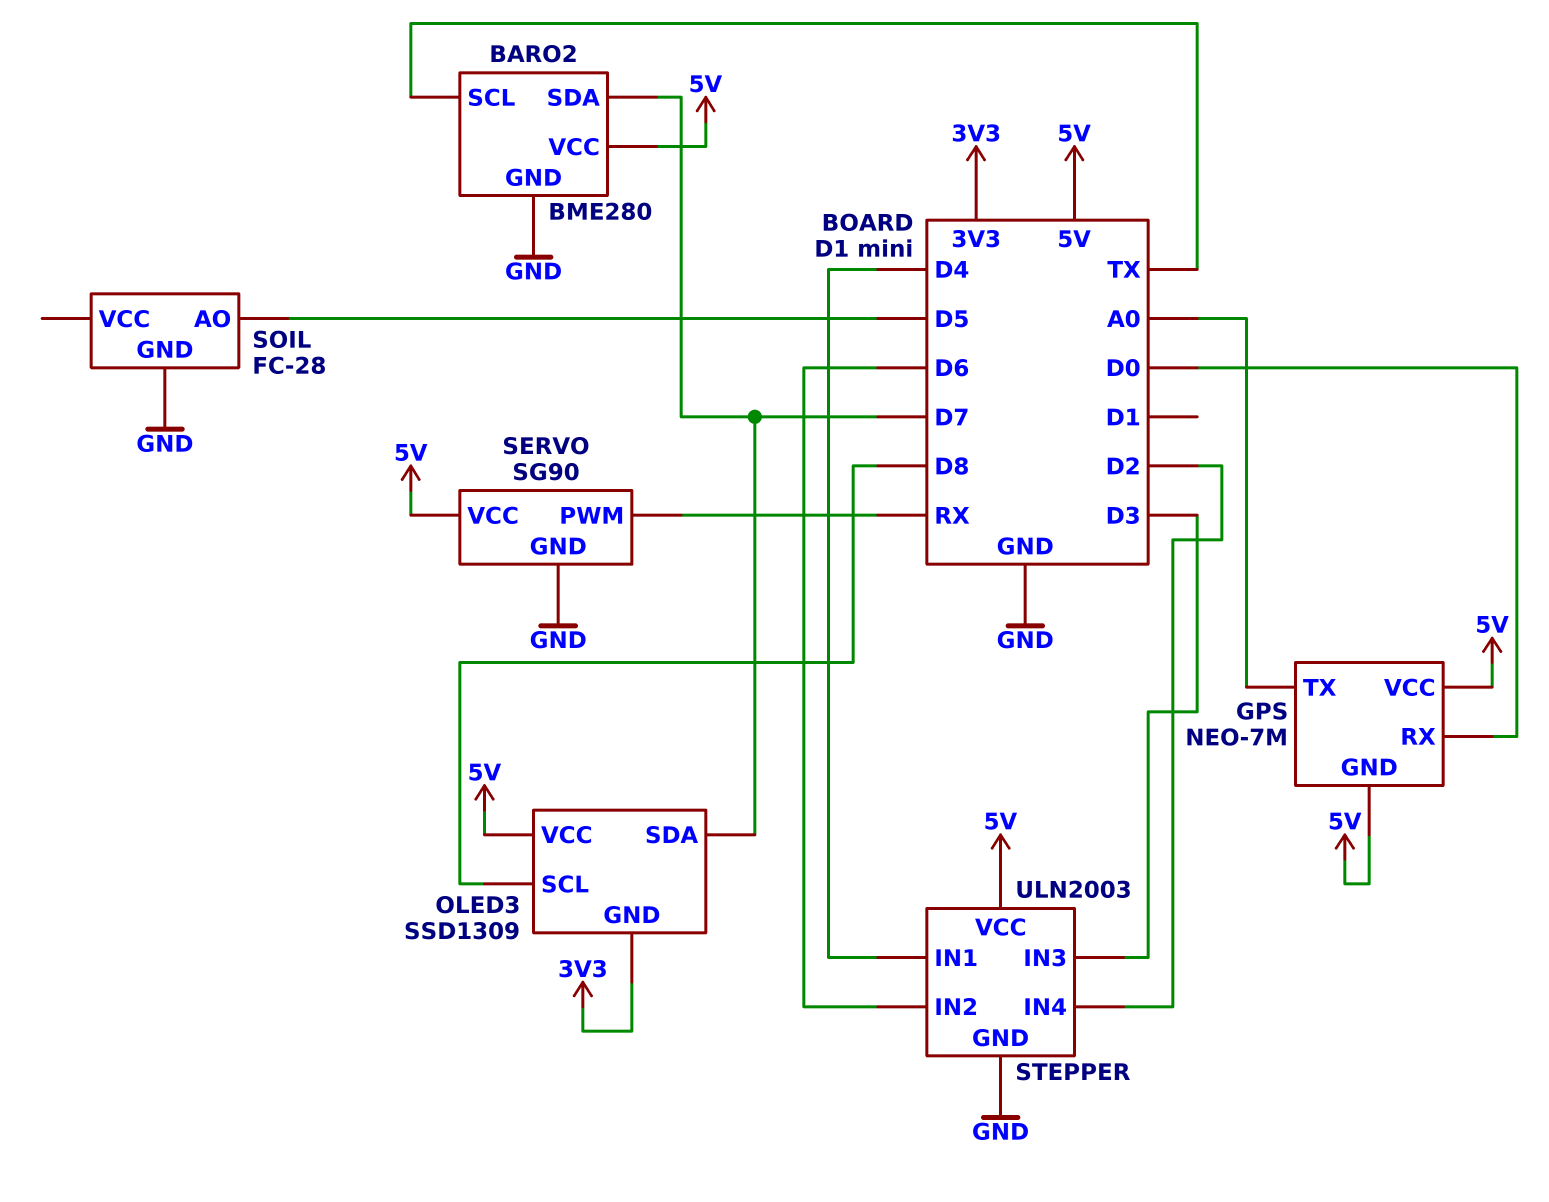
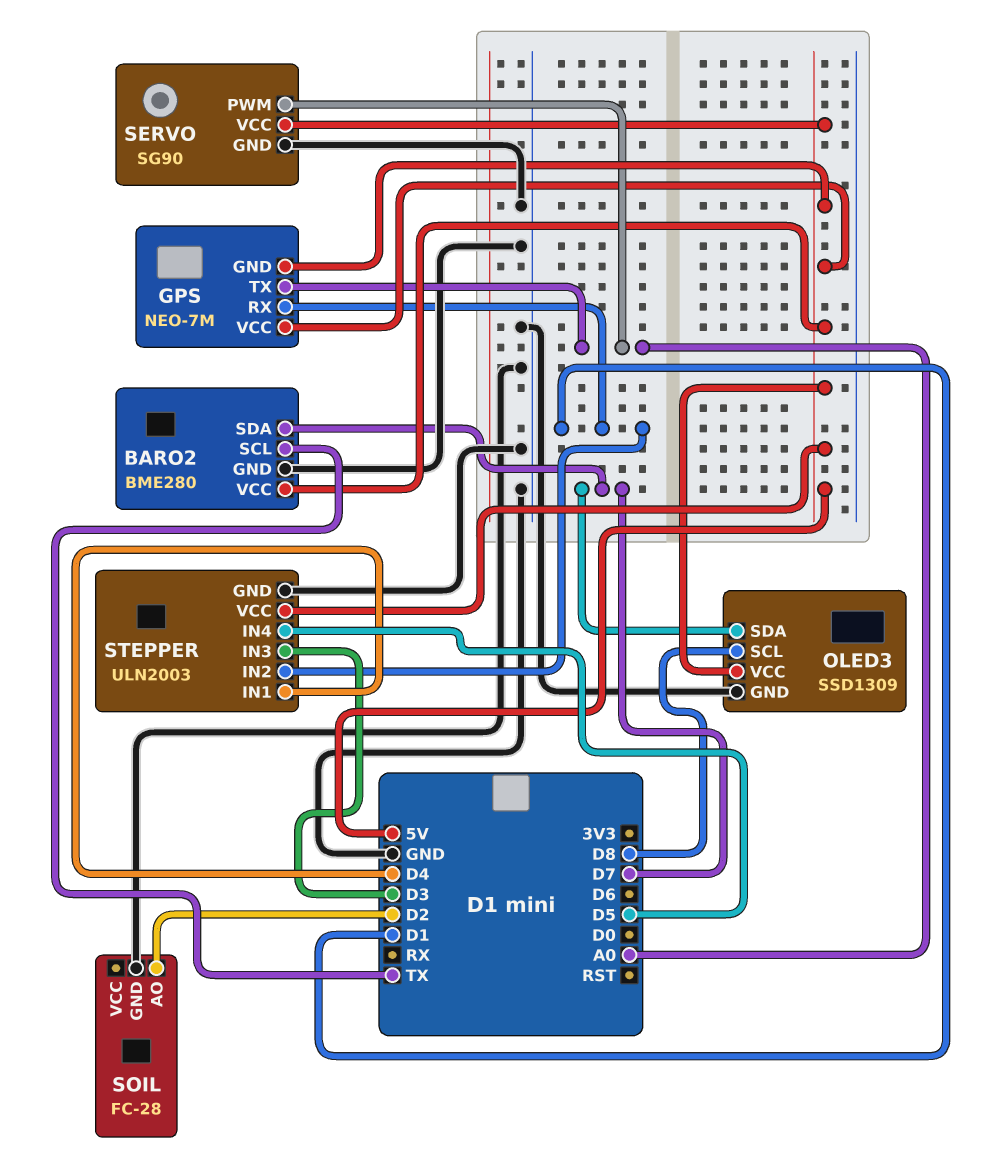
GPS pin RX: D0 -> D1
OLED3 pin GND: 3V3 -> GND
SERVO pin PWM: RX -> A0
SOIL pin AO: D5 -> D2
STEPPER pin IN2: D6 -> D1
STEPPER pin IN4: D2 -> D5

